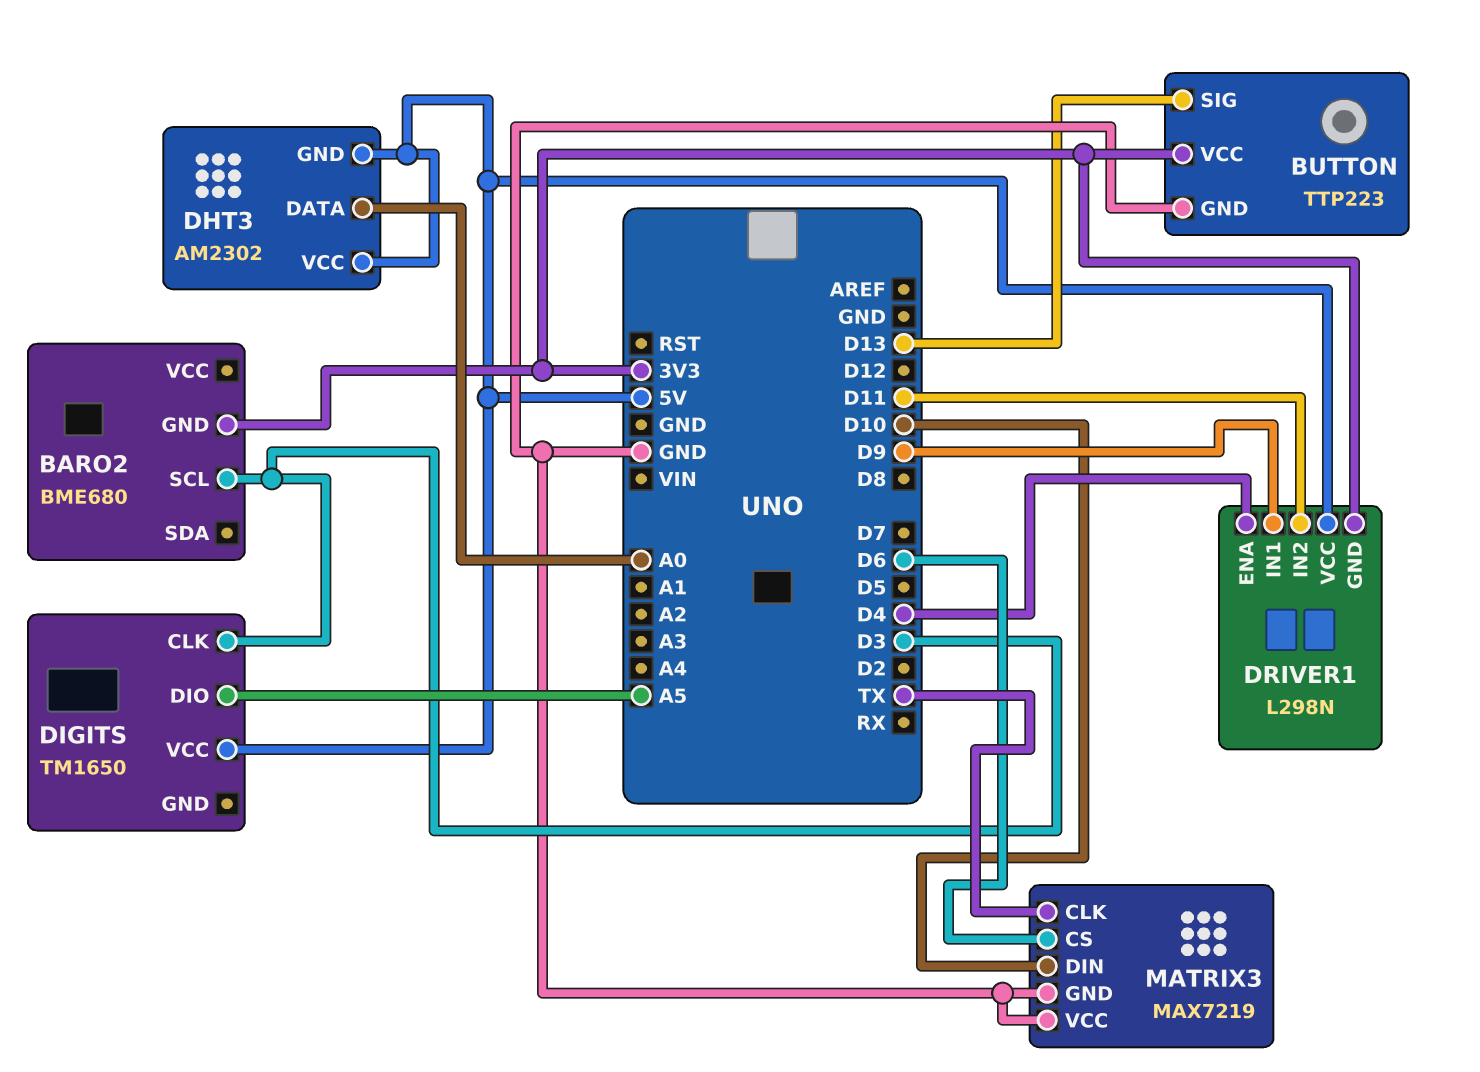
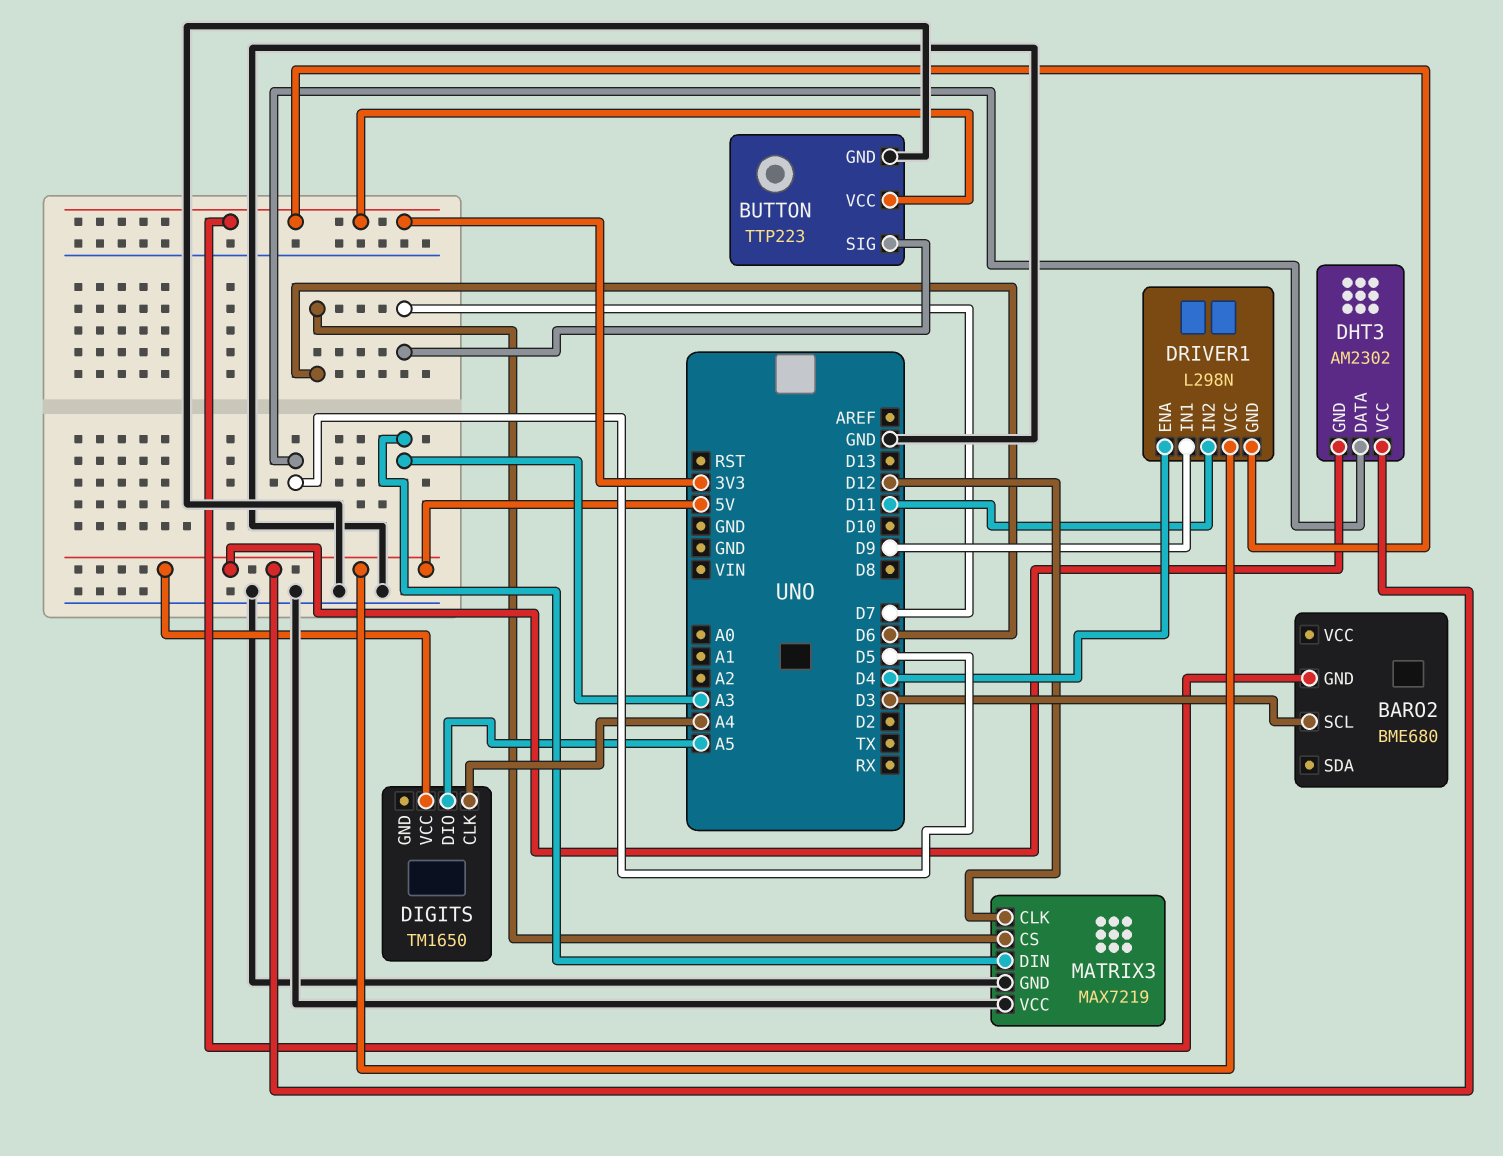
BUTTON pin SIG: D13 -> D7
DHT3 pin DATA: A0 -> D5
DIGITS pin CLK: D3 -> A4
MATRIX3 pin CLK: TX -> D12
MATRIX3 pin DIN: D10 -> A3

